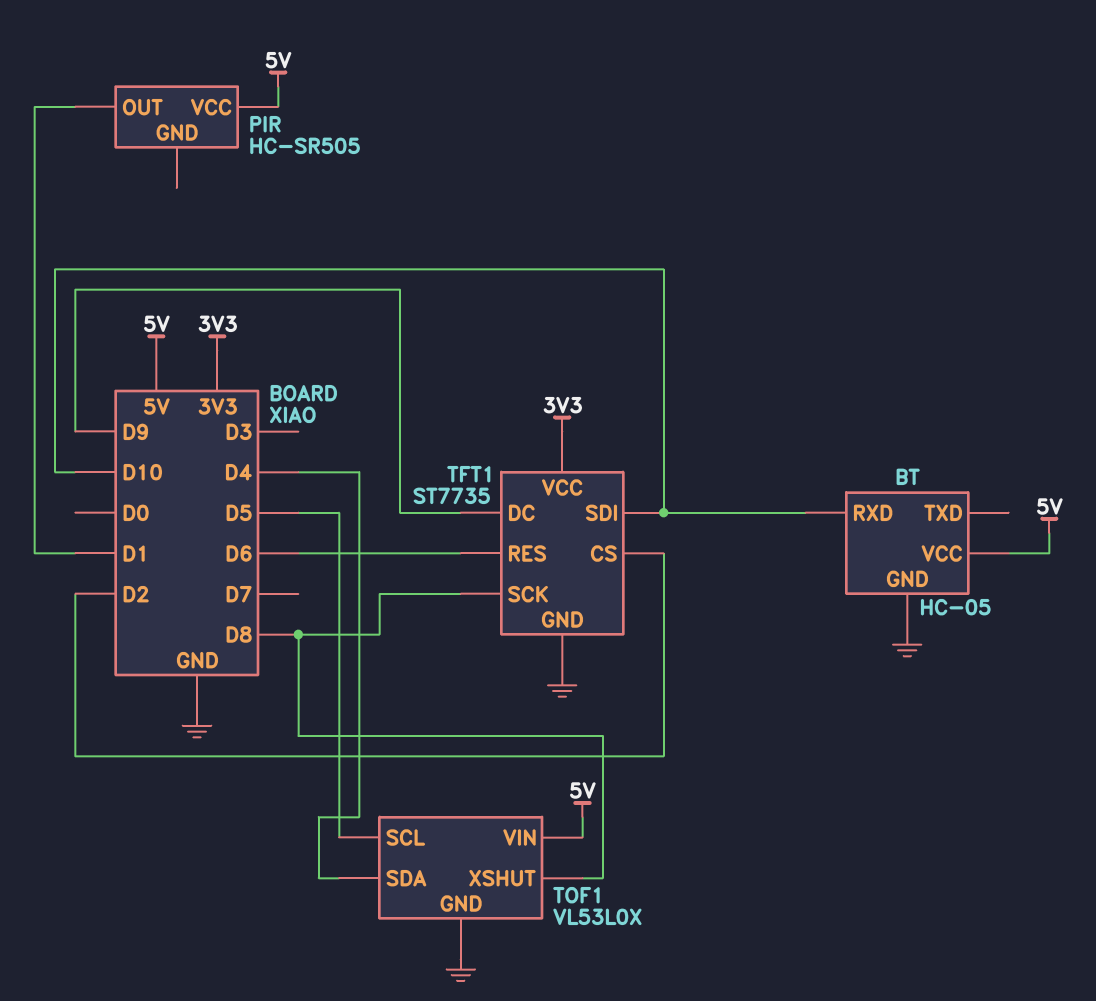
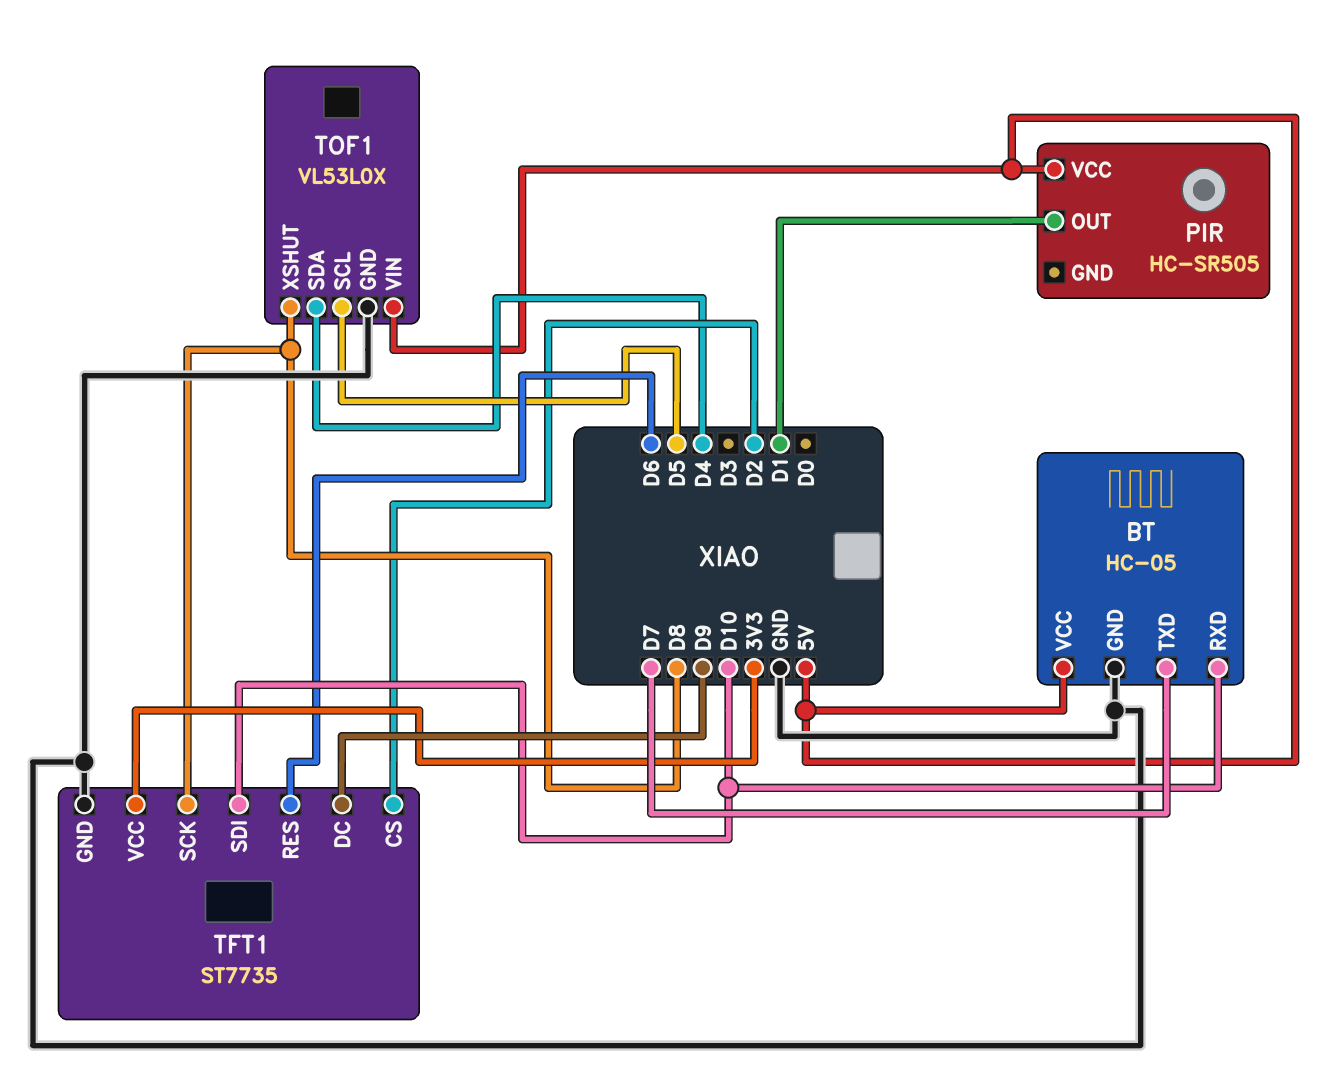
BT pin TXD: none -> D7

